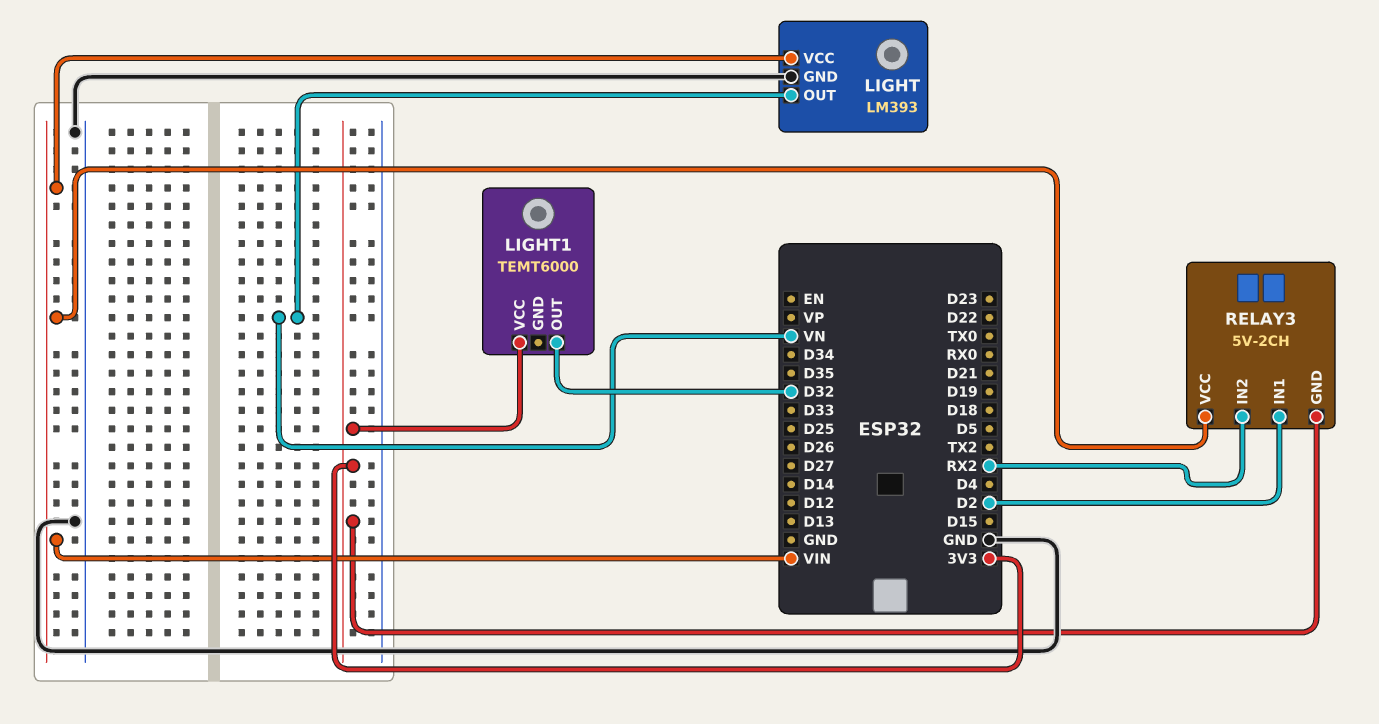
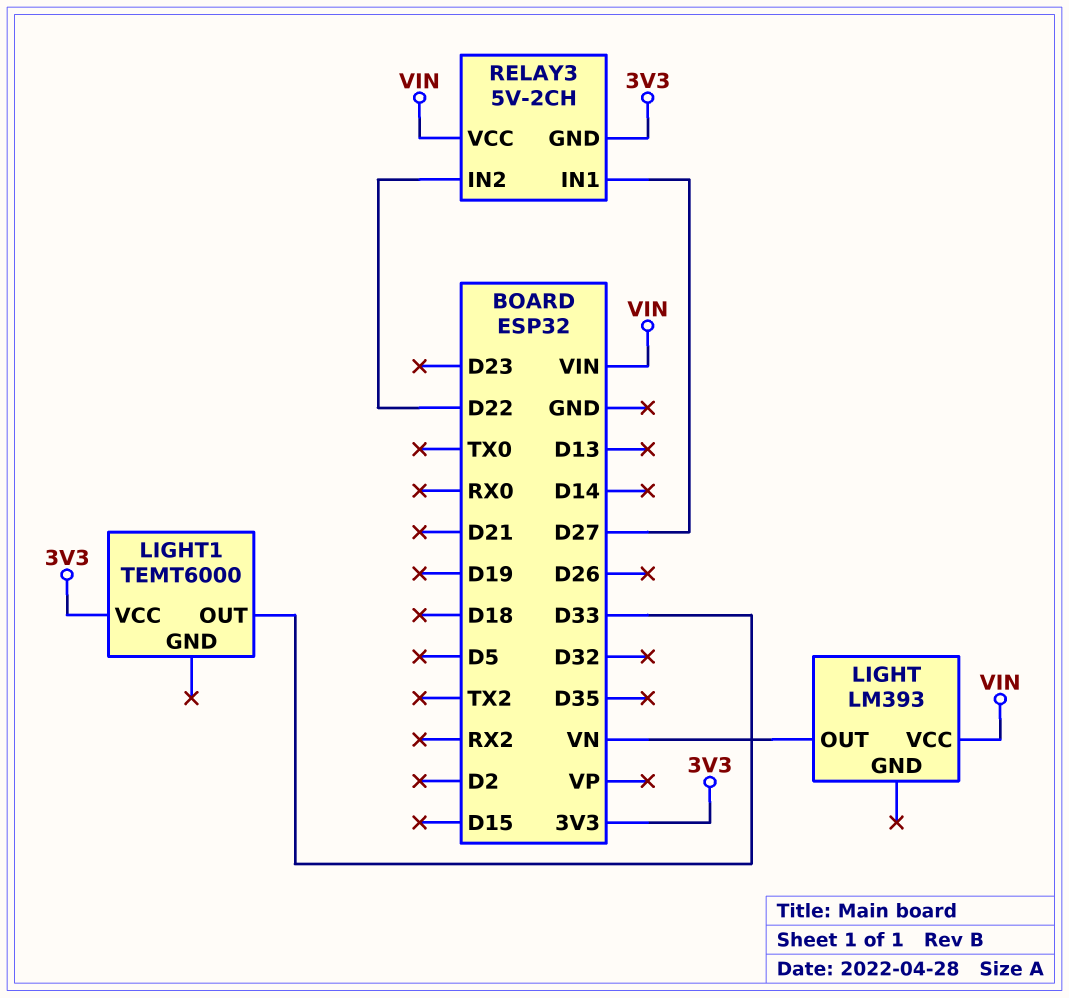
LIGHT pin GND: GND -> none
LIGHT1 pin OUT: D32 -> D33
RELAY3 pin IN1: D2 -> D27
RELAY3 pin IN2: RX2 -> D22

